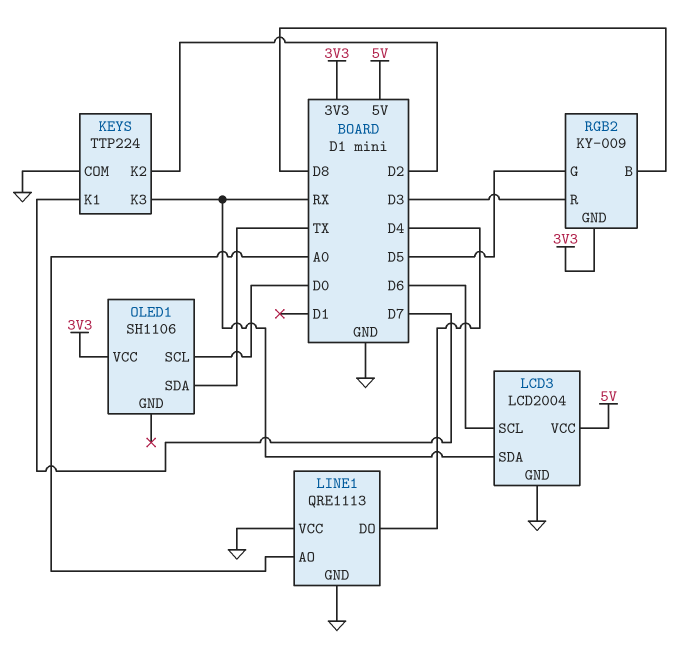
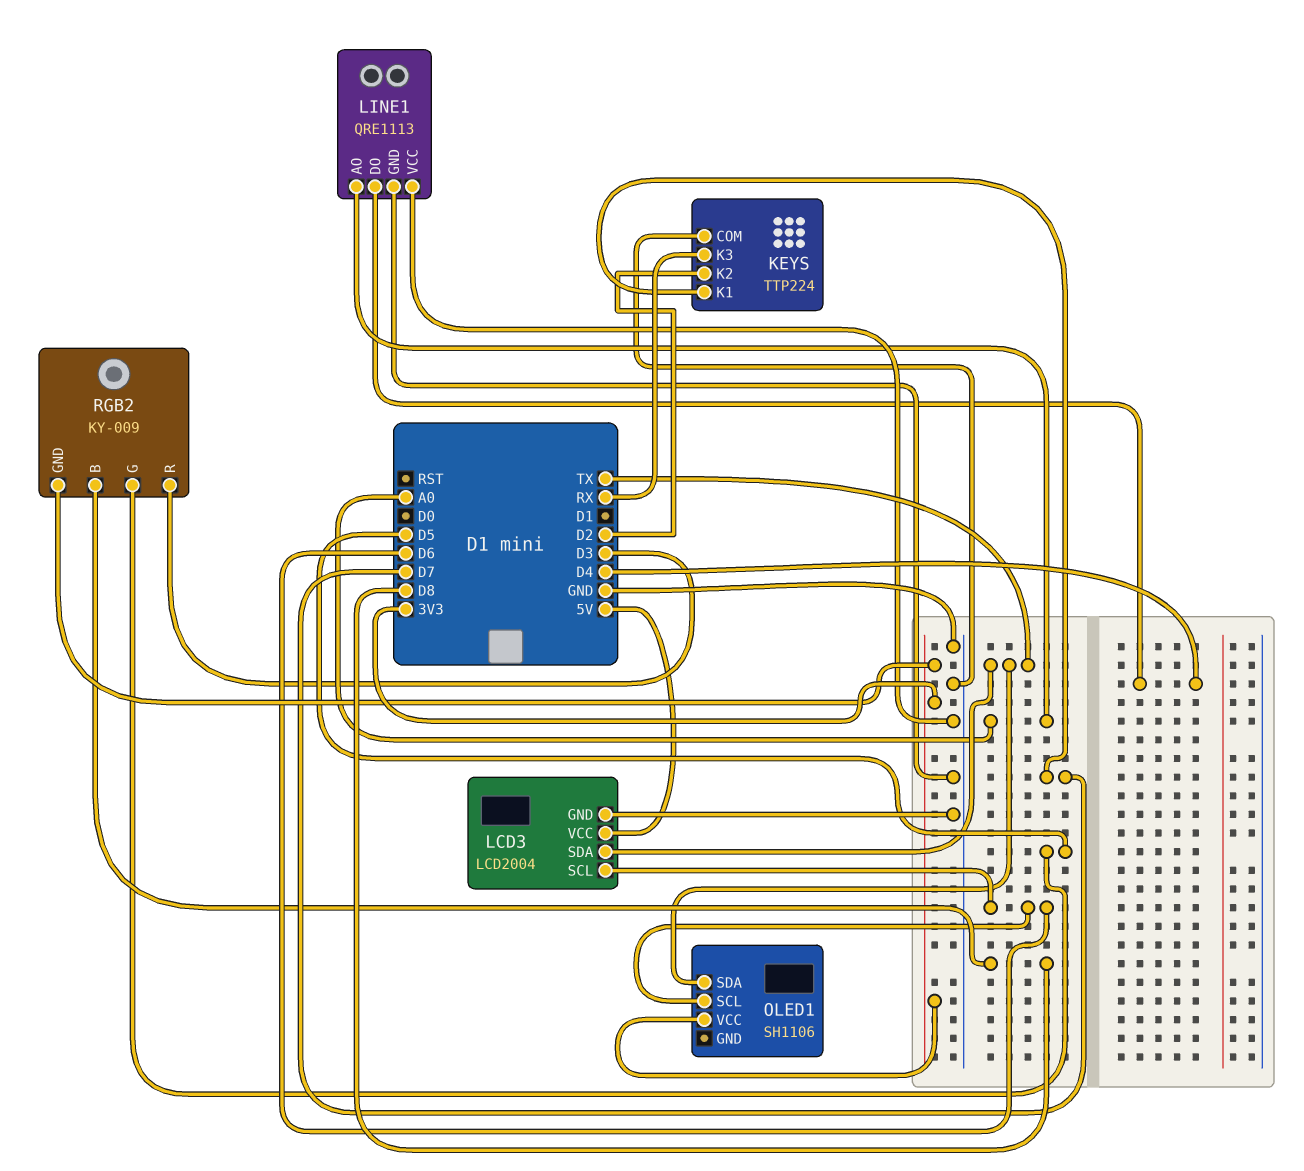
LCD3 pin SDA: RX -> TX
OLED1 pin SCL: D0 -> D6

